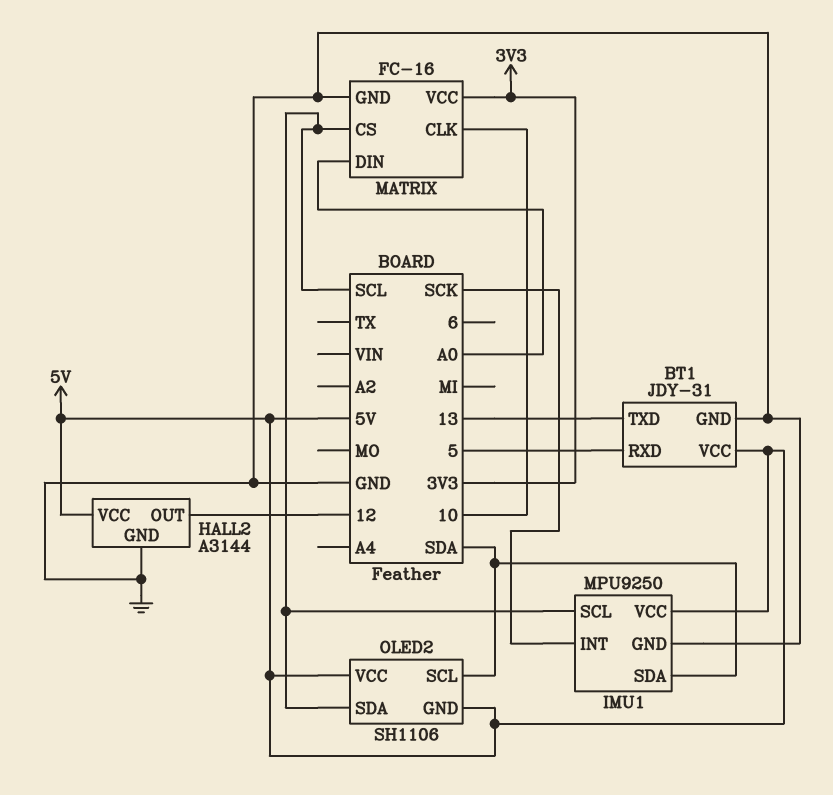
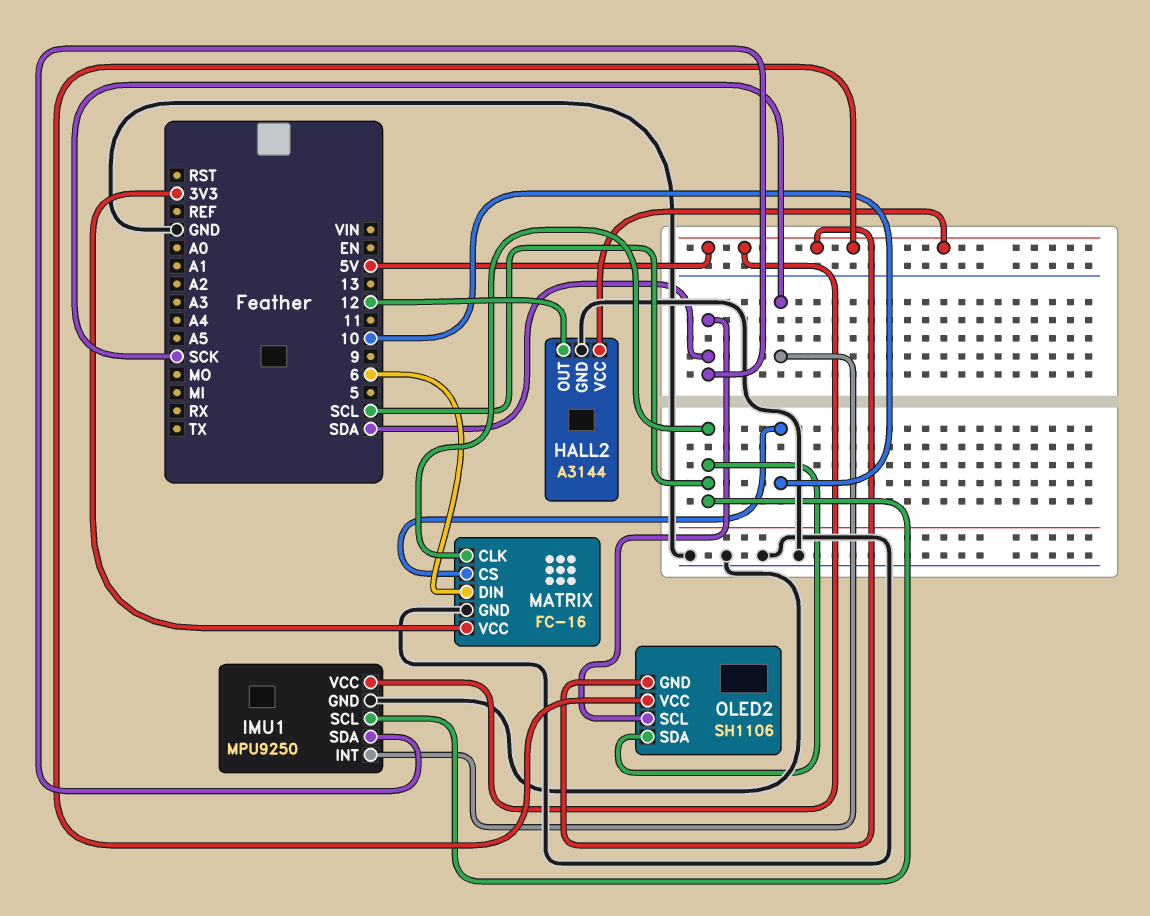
BT1: JDY-31 -> none
BT1 pin GND: GND -> none
BT1 pin RXD: 5 -> none
BT1 pin TXD: 13 -> none
BT1 pin VCC: 5V -> none
MATRIX pin CLK: 10 -> SCL
MATRIX pin CS: SCL -> 10
MATRIX pin DIN: A0 -> 6

